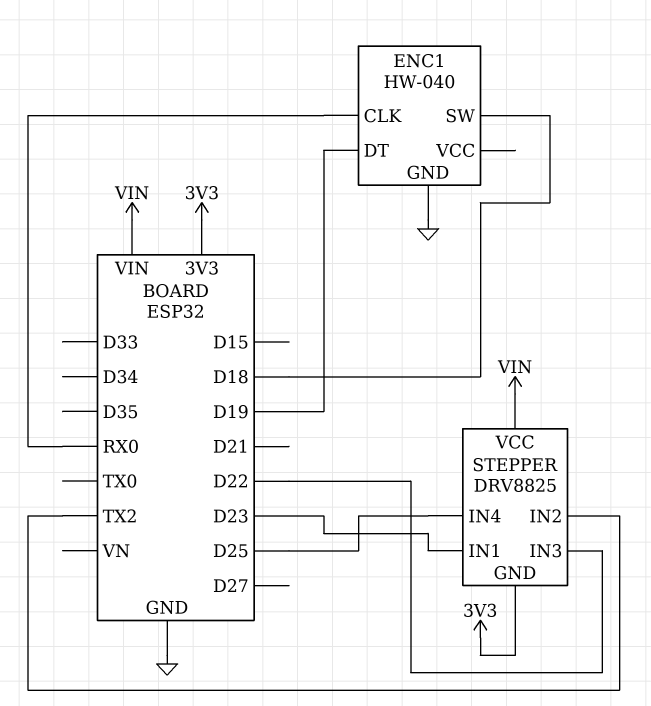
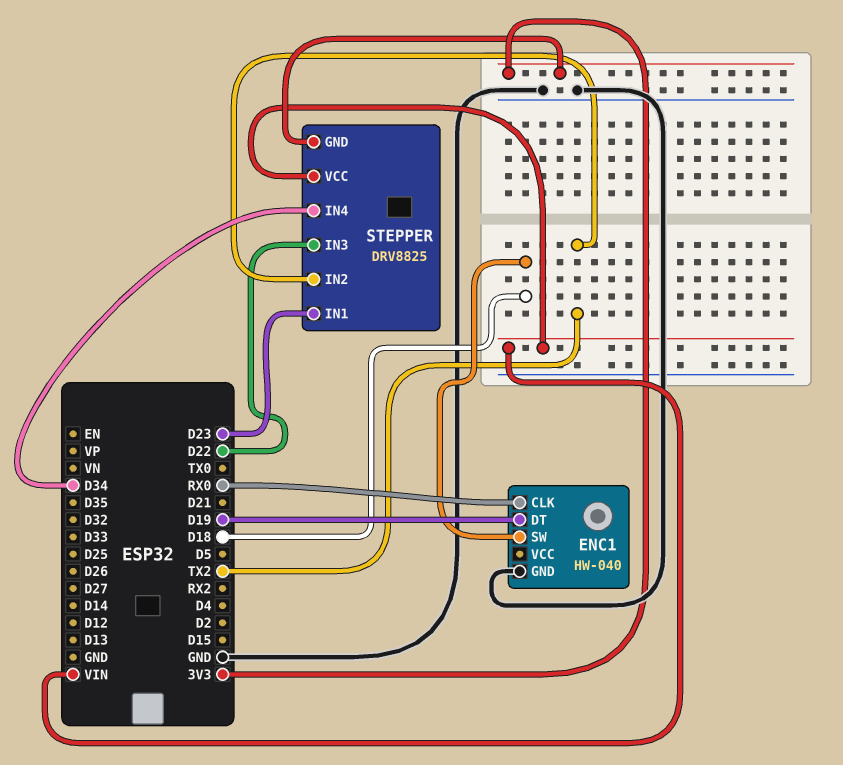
STEPPER pin IN4: D25 -> D34

